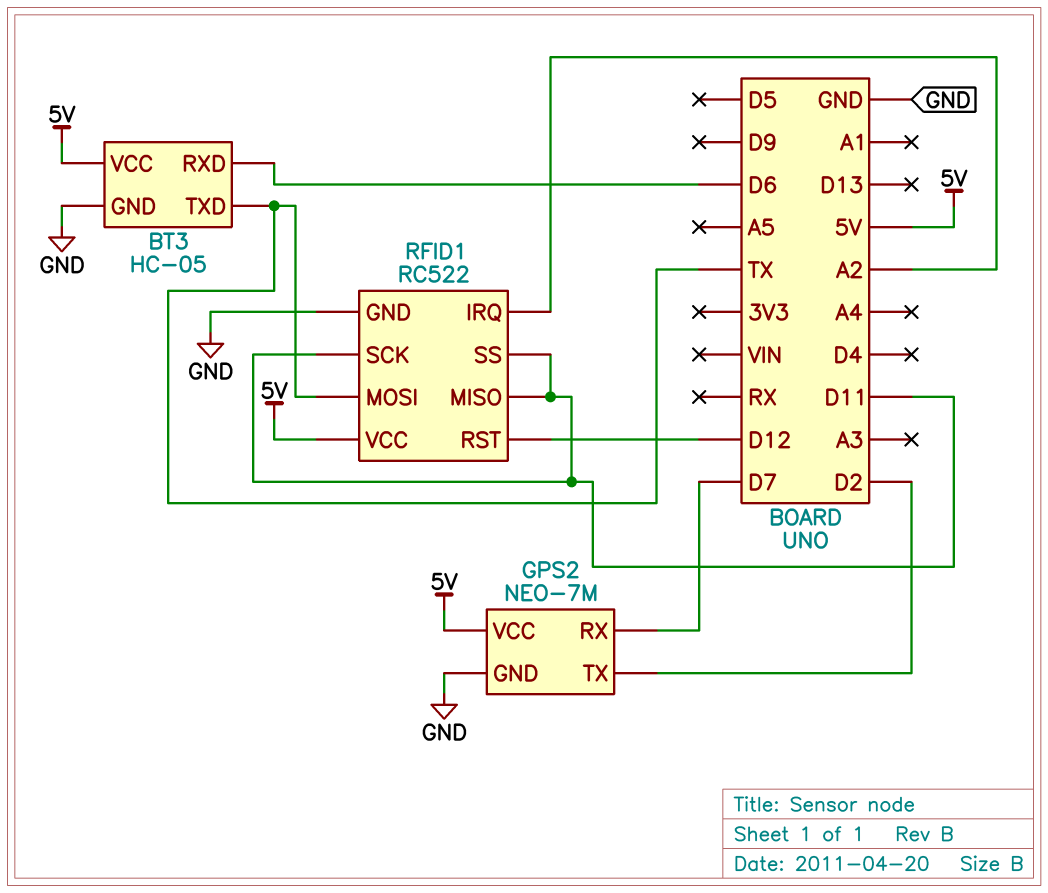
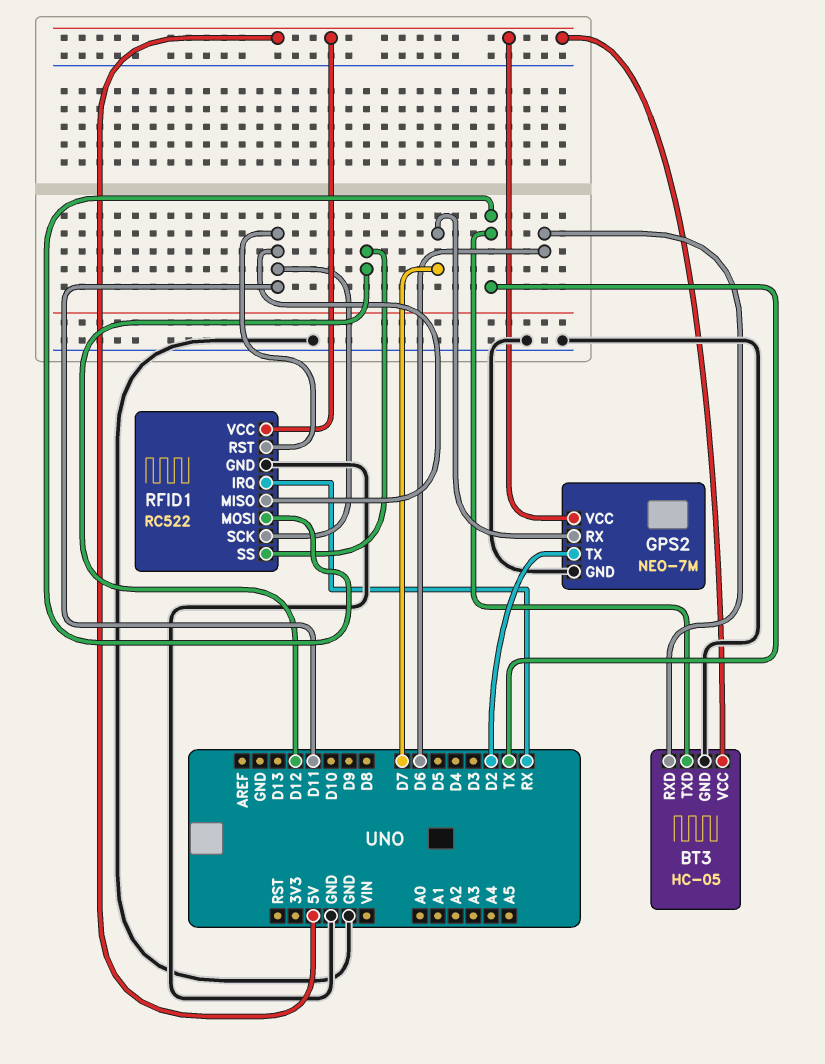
RFID1 pin IRQ: A2 -> RX
RFID1 pin RST: D12 -> D11
RFID1 pin SS: D11 -> D12

